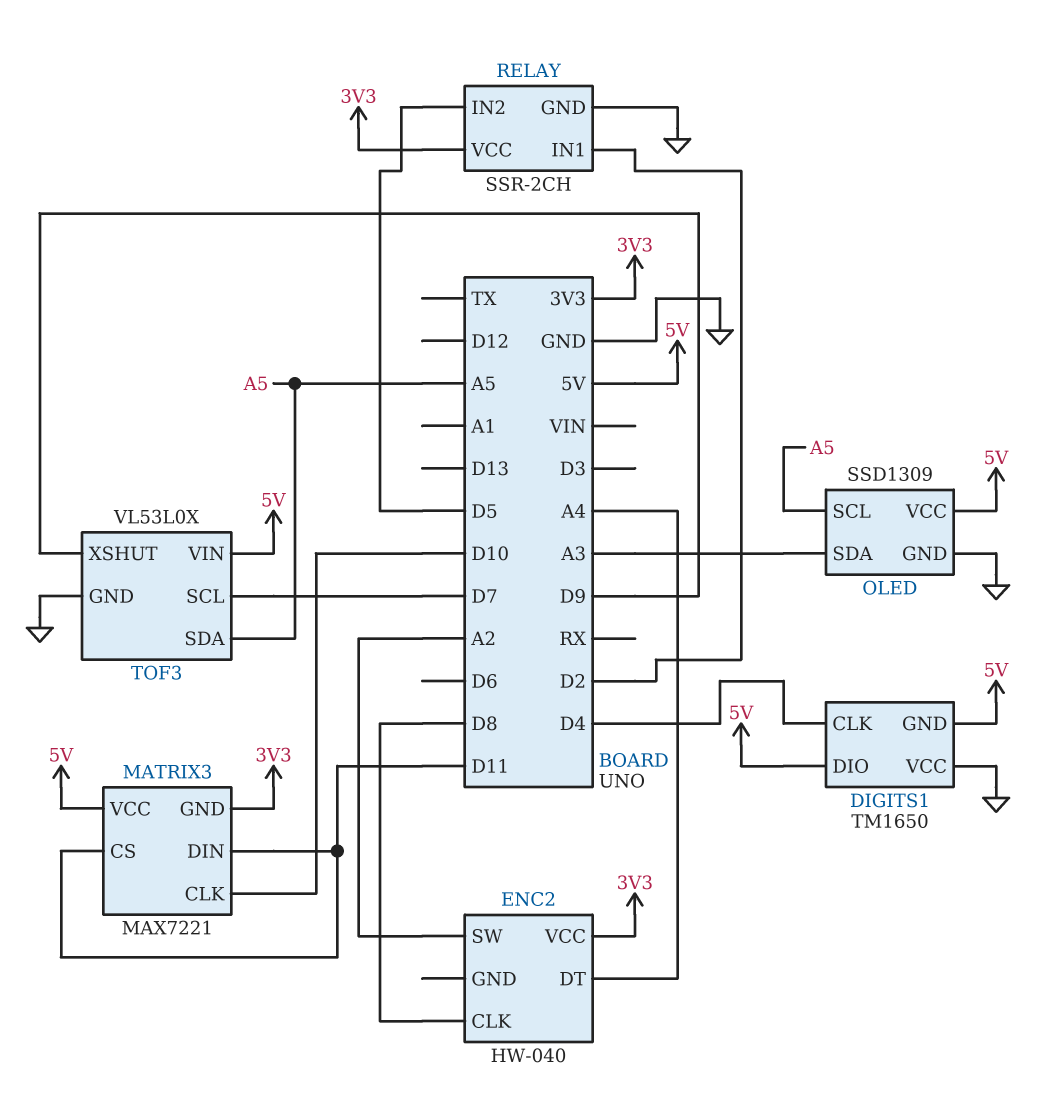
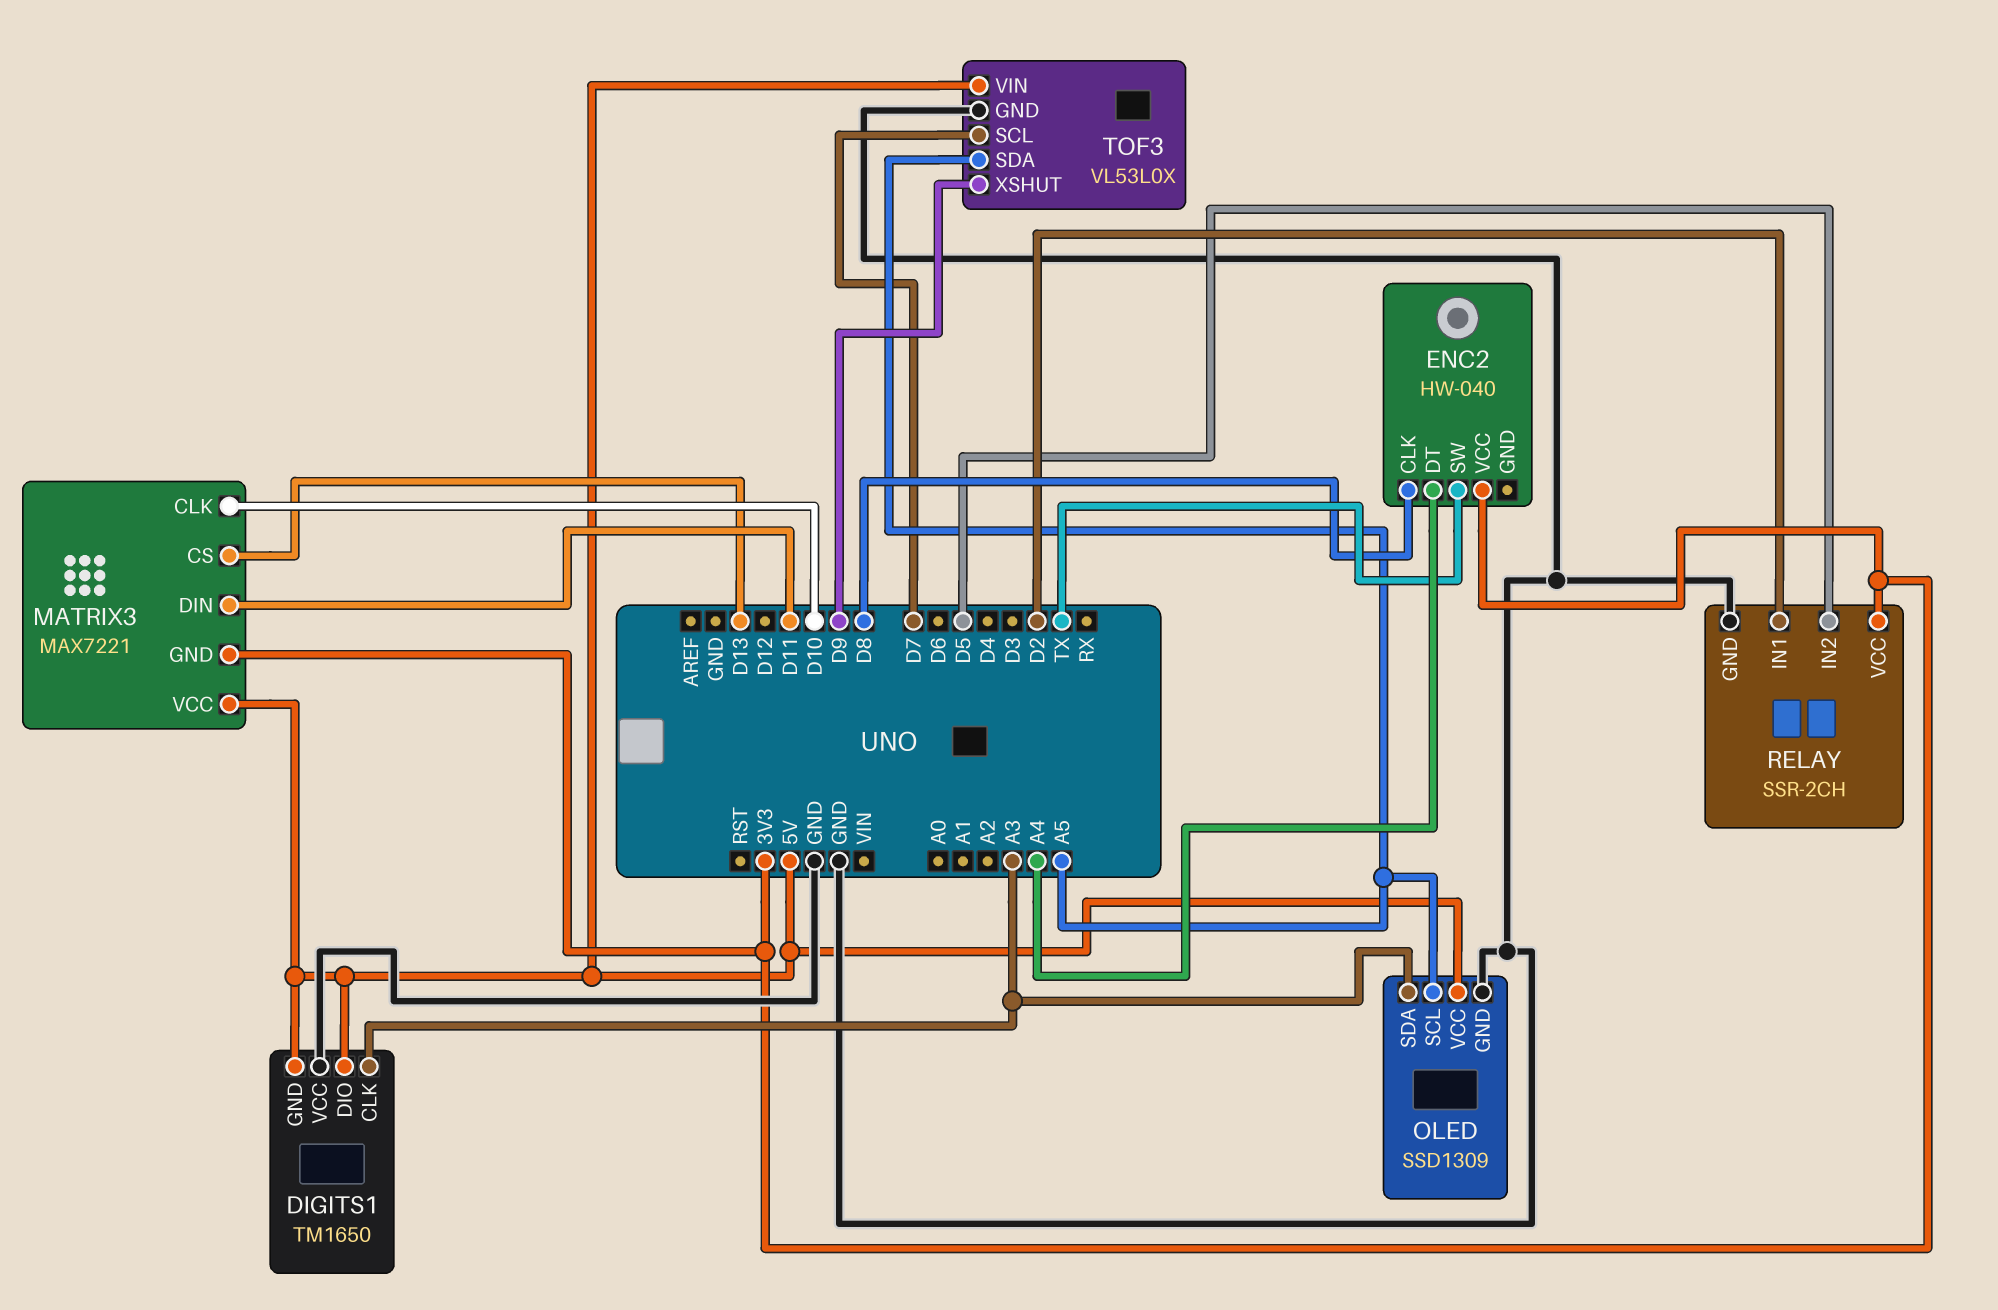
DIGITS1 pin CLK: D4 -> A3
ENC2 pin SW: A2 -> TX
MATRIX3 pin CS: D11 -> D13

